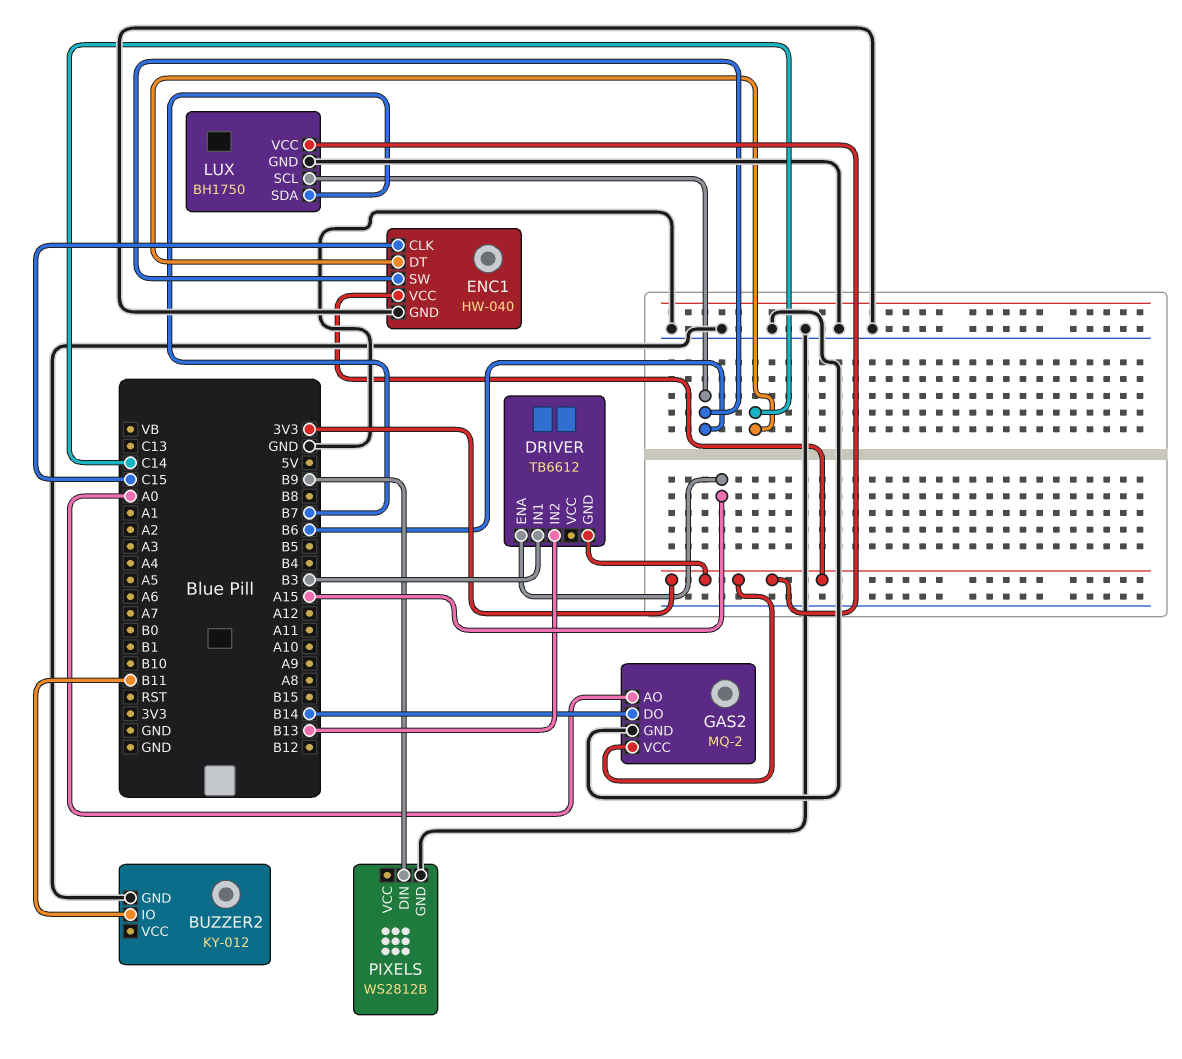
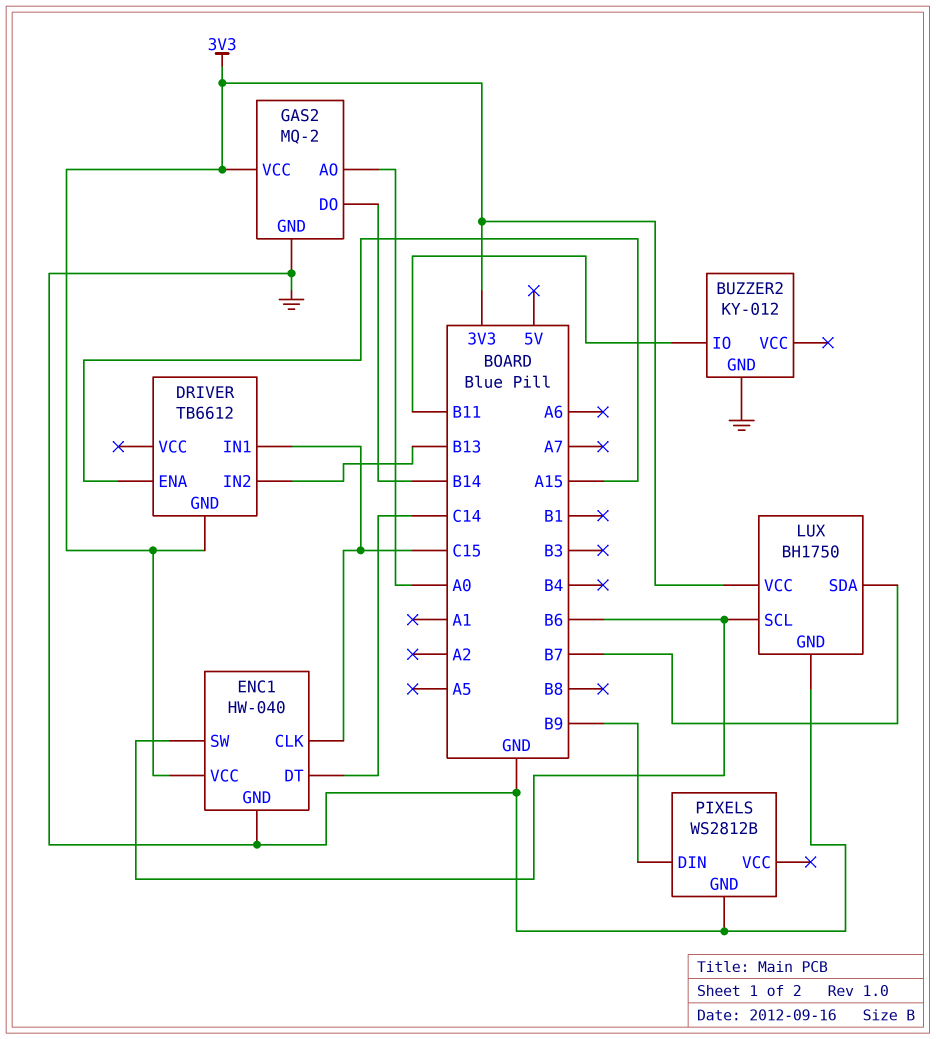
DRIVER pin IN1: B3 -> C15

